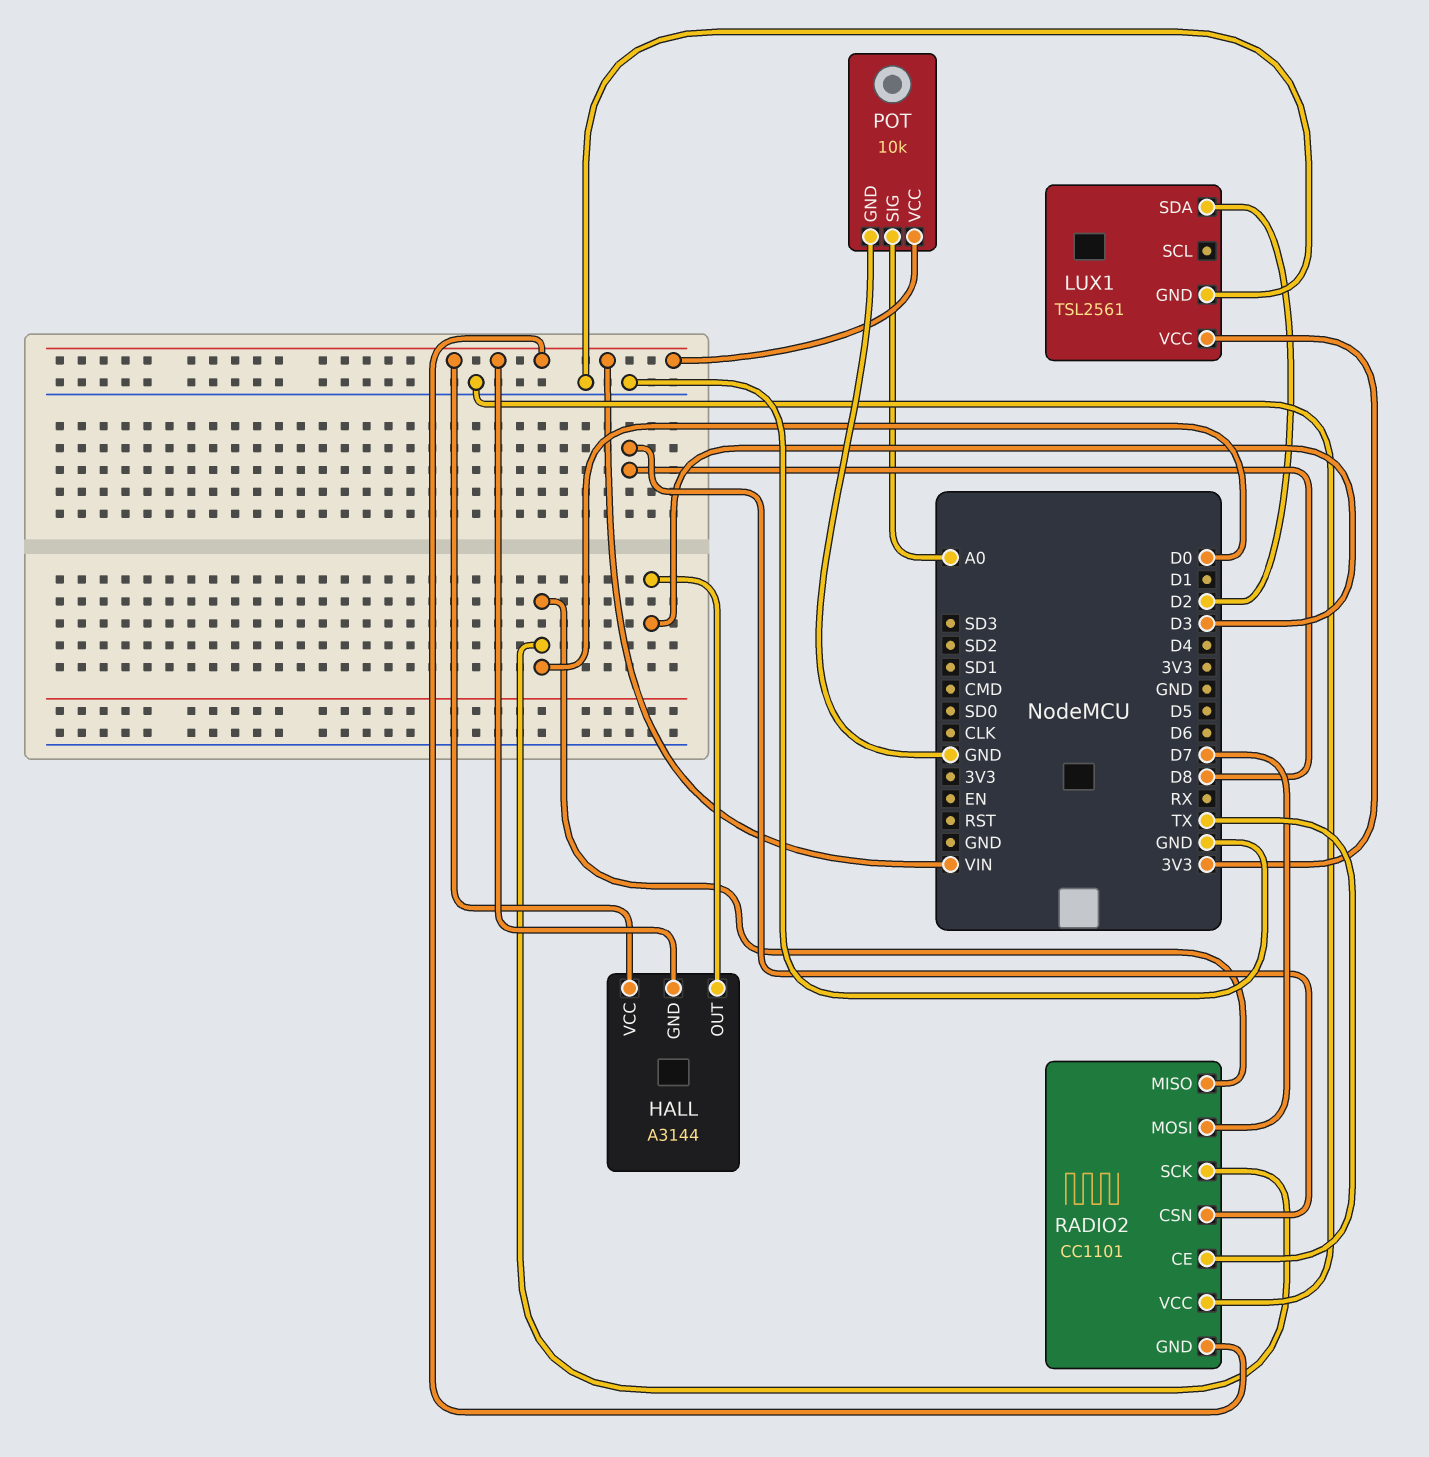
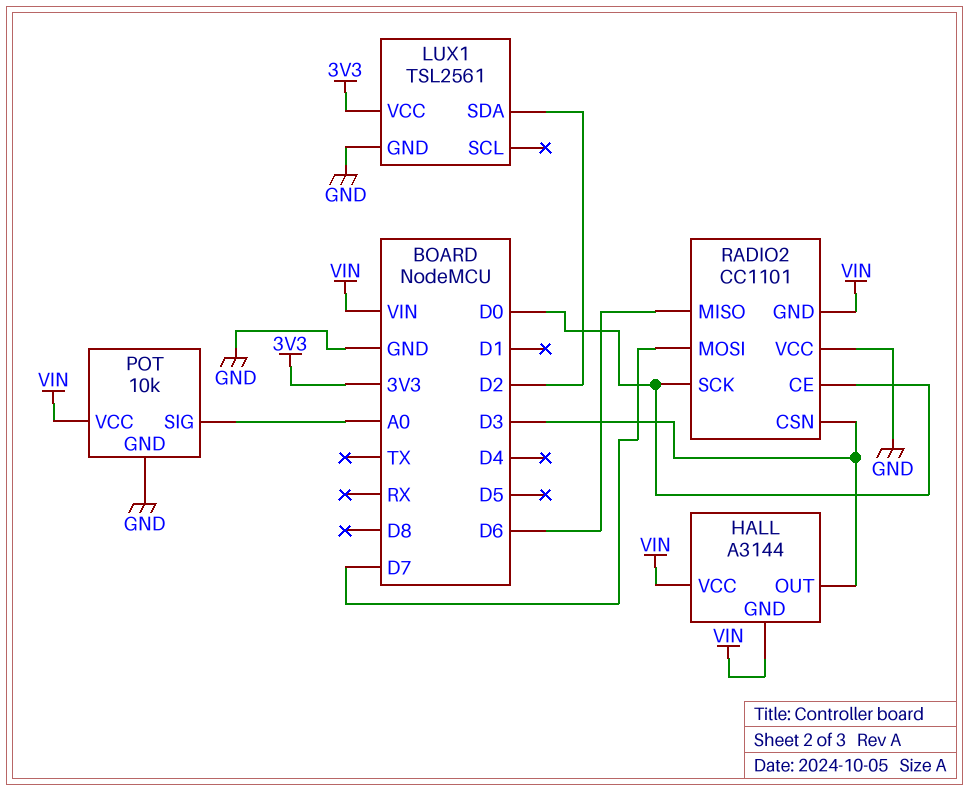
RADIO2 pin CE: TX -> D0
RADIO2 pin CSN: D8 -> D3
RADIO2 pin MISO: D0 -> D6

